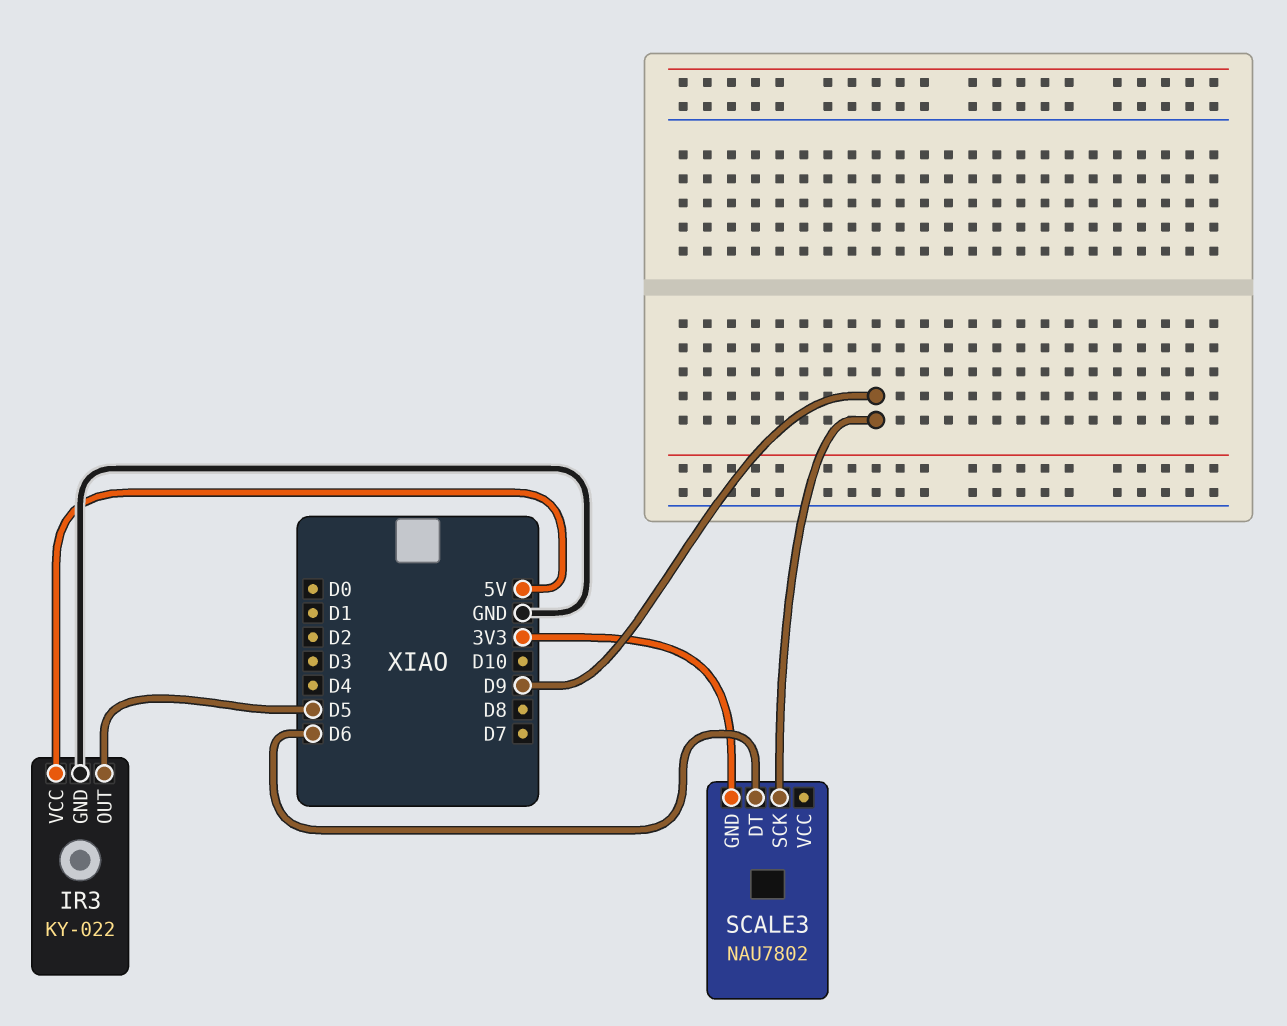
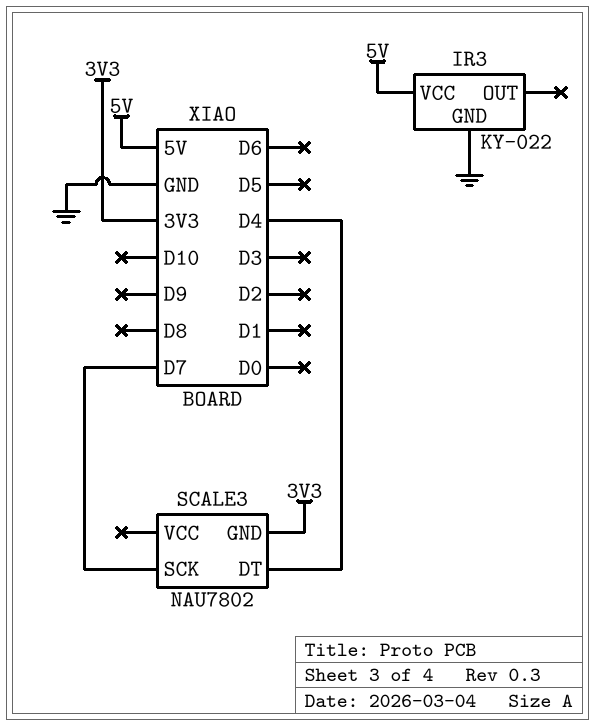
IR3 pin OUT: D5 -> none
SCALE3 pin DT: D6 -> D4
SCALE3 pin SCK: D9 -> D7

